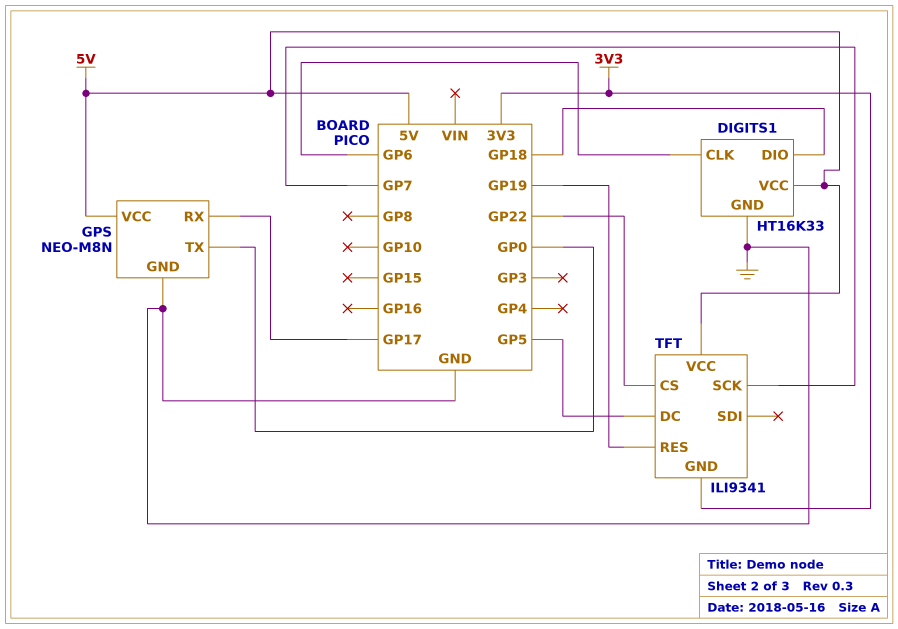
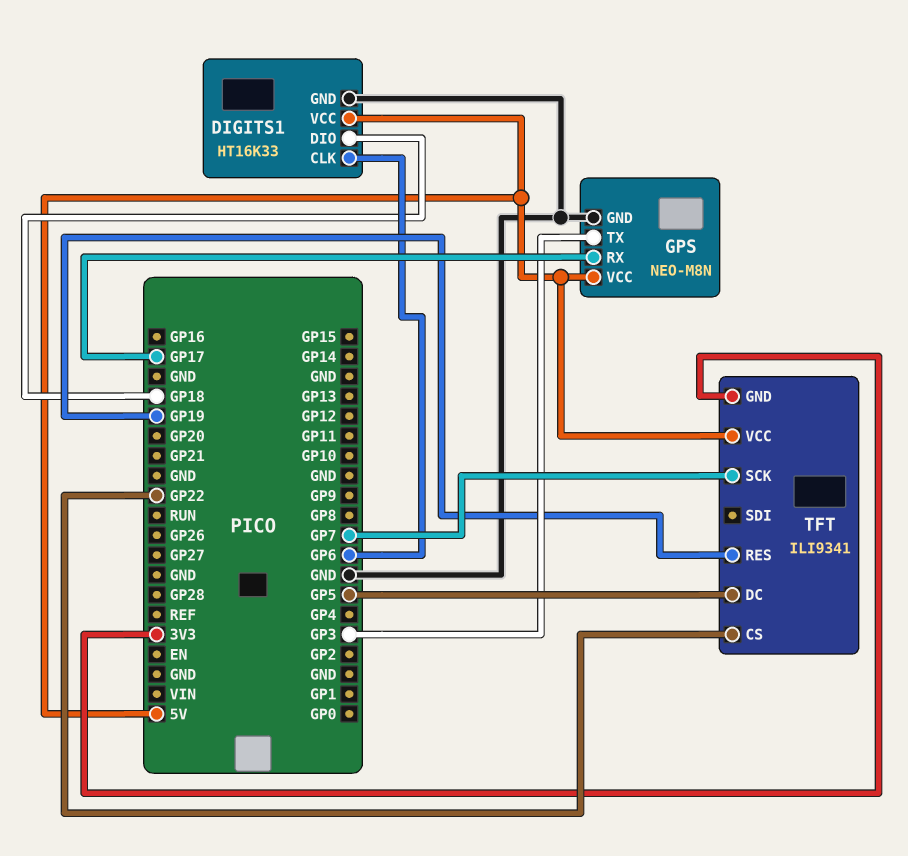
GPS pin TX: GP0 -> GP3

